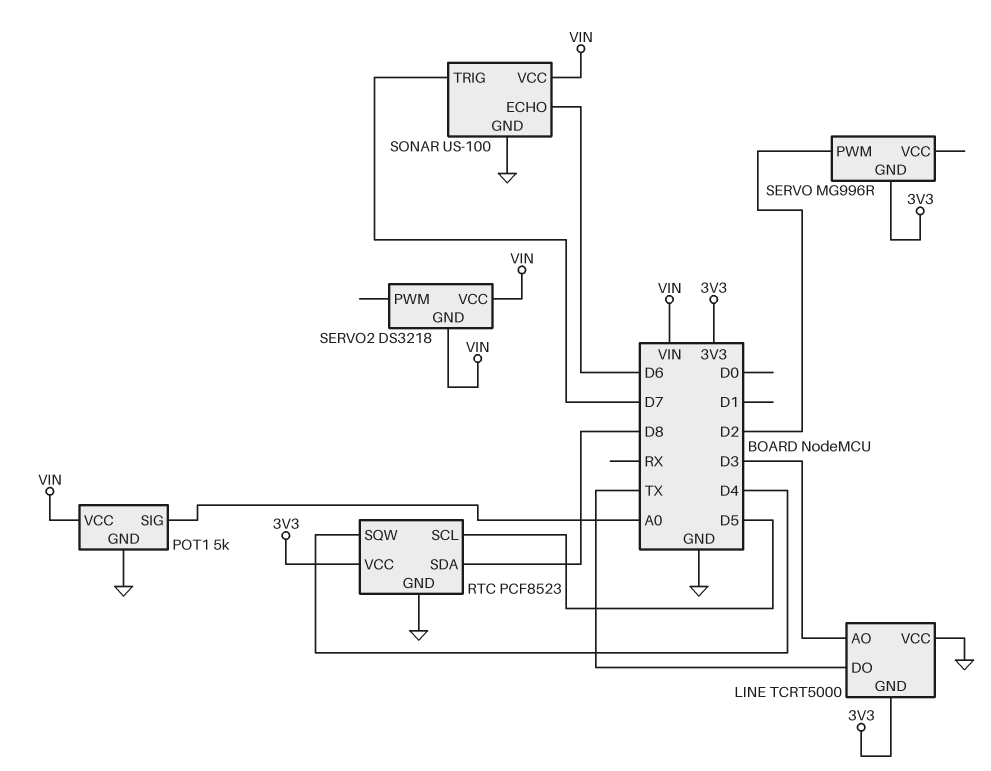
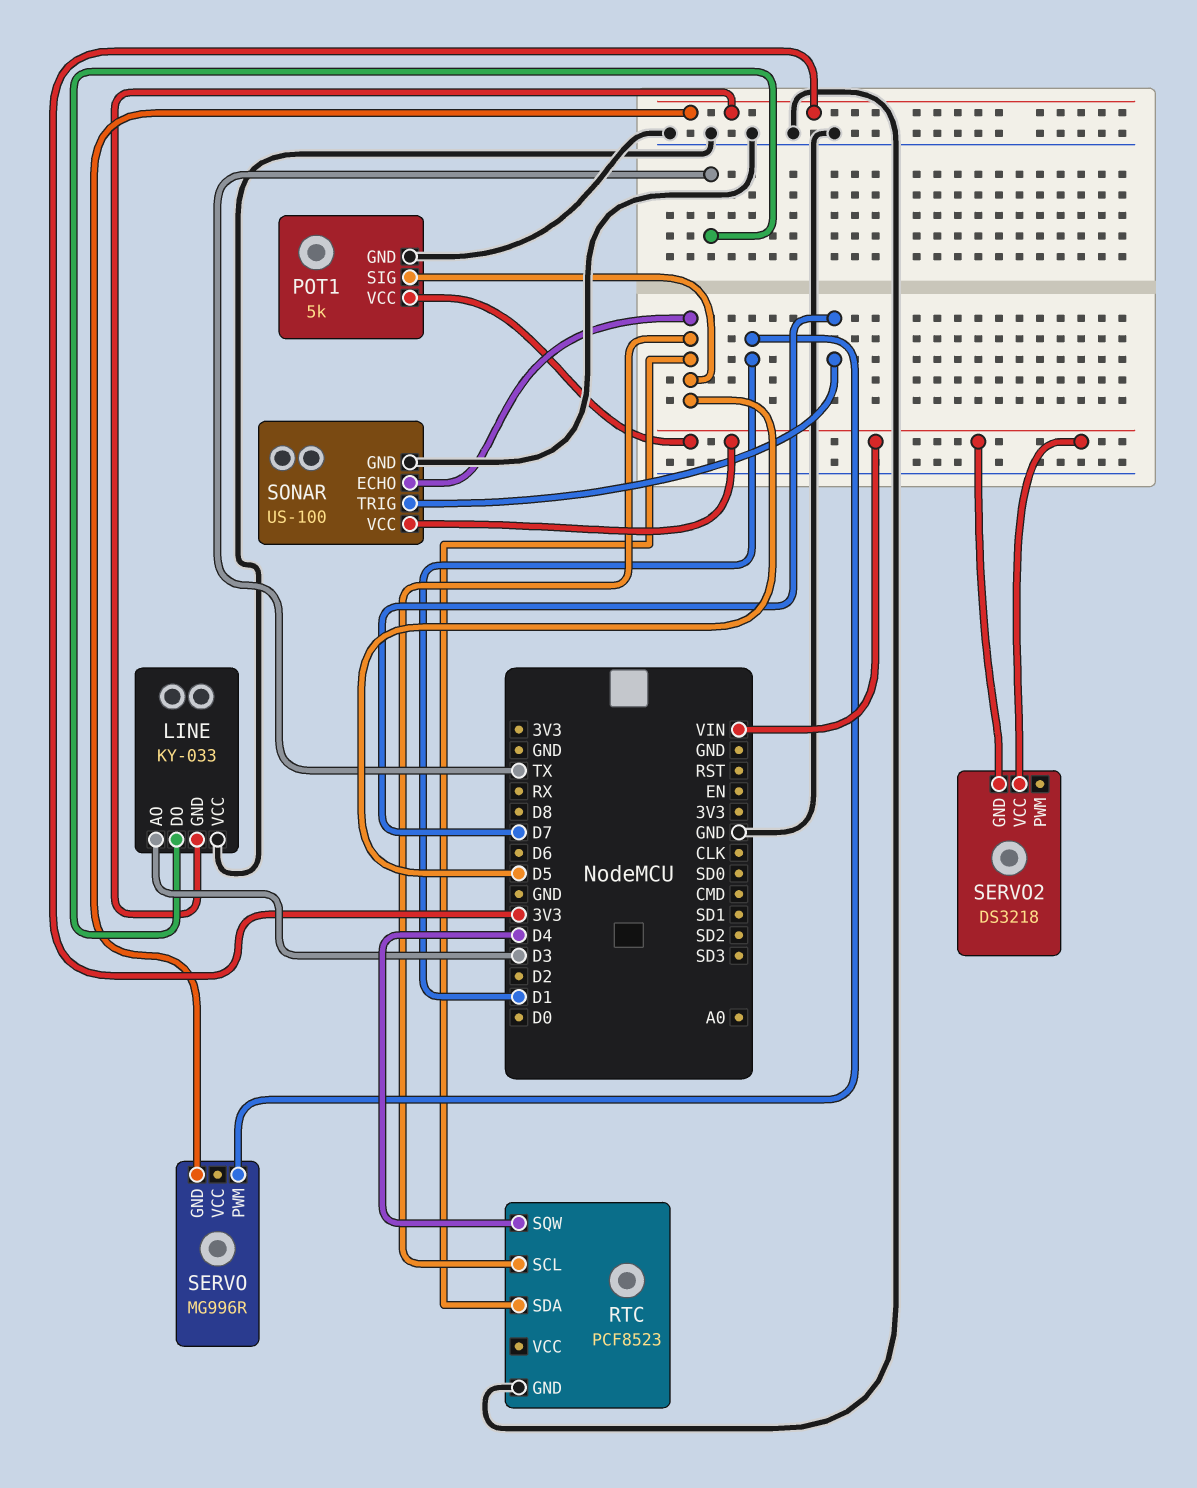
LINE: TCRT5000 -> KY-033
POT1 pin SIG: A0 -> D5
RTC pin SDA: D8 -> D5
RTC pin VCC: 3V3 -> none
SERVO pin PWM: D2 -> D1
SONAR pin ECHO: D6 -> D5

